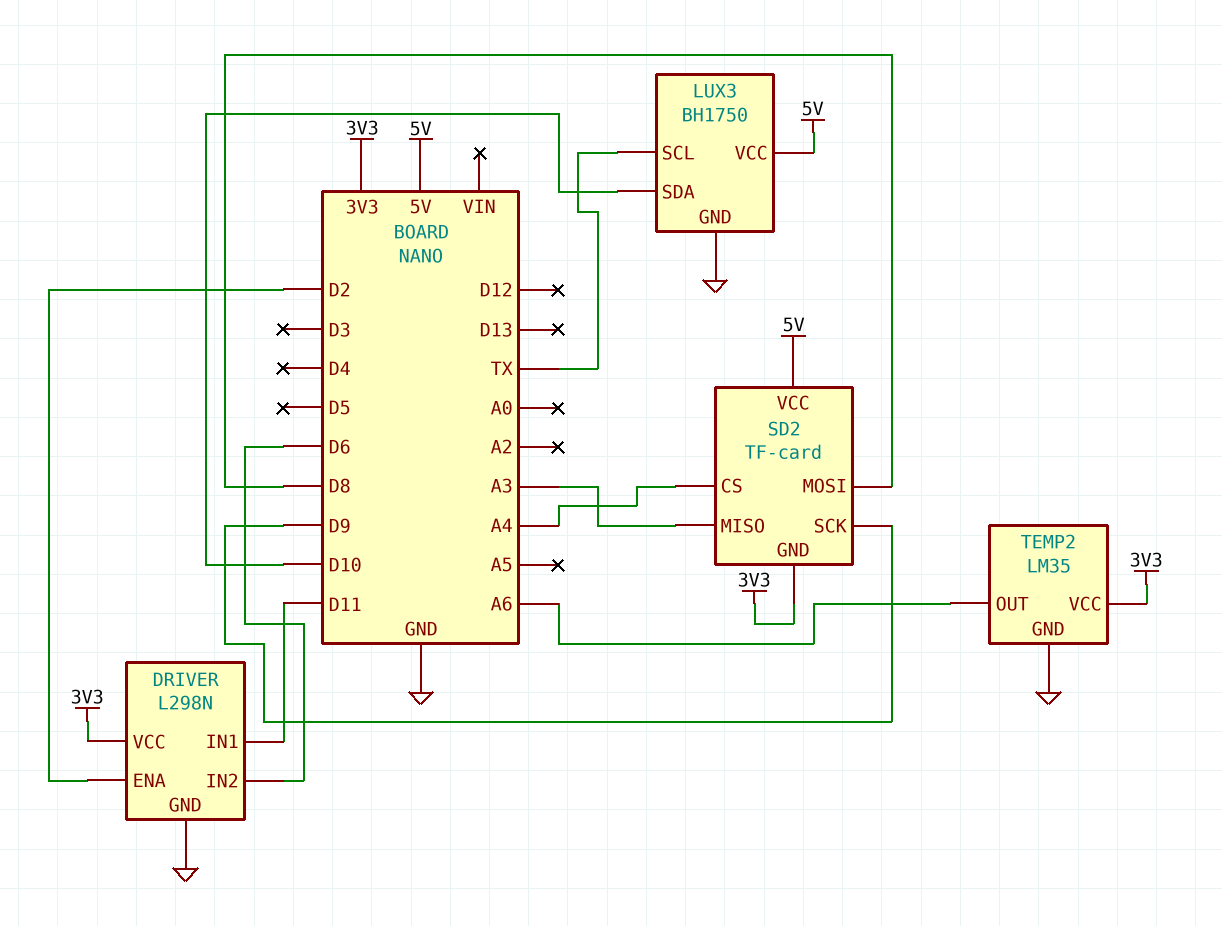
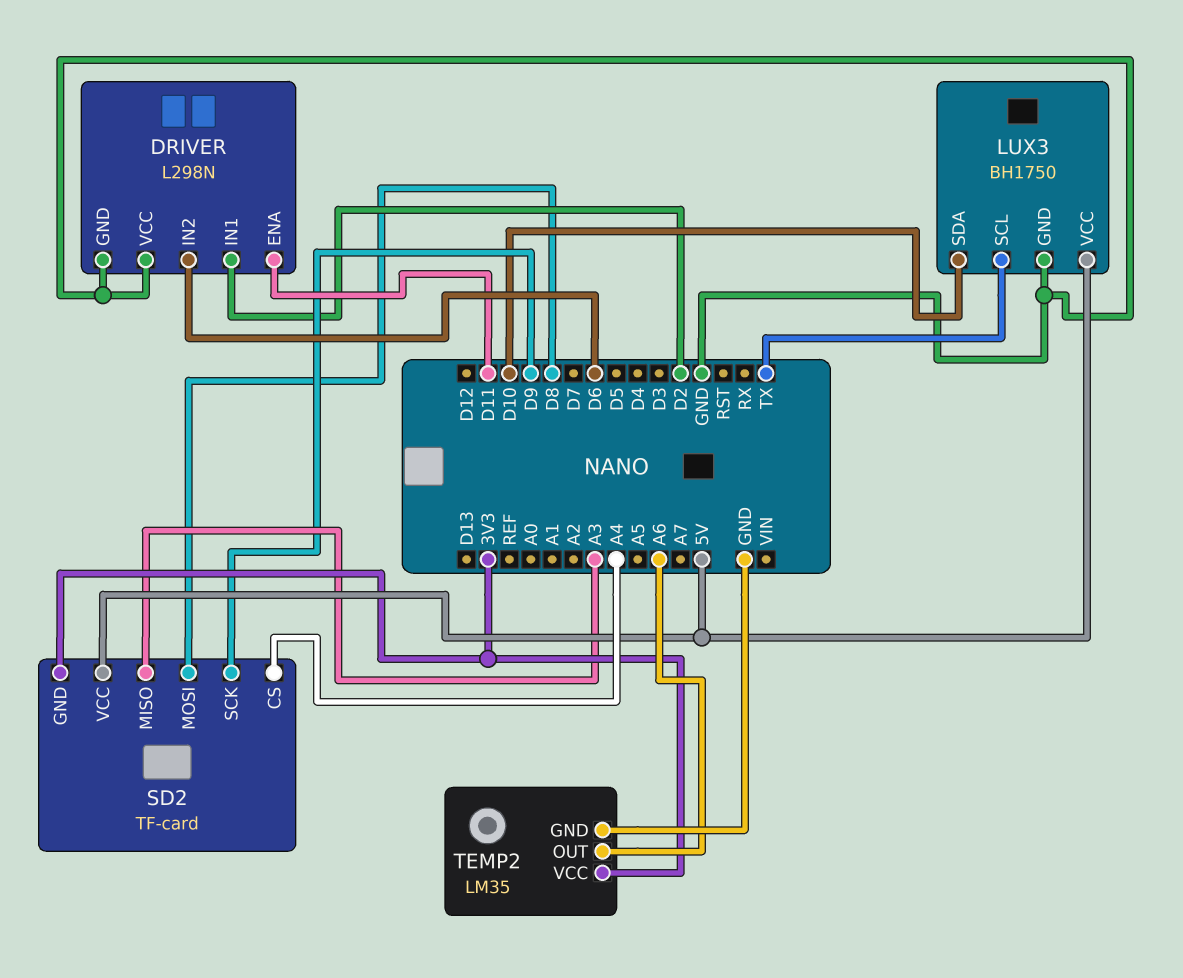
DRIVER pin ENA: D2 -> D11
DRIVER pin IN1: D11 -> D2
DRIVER pin VCC: 3V3 -> GND

